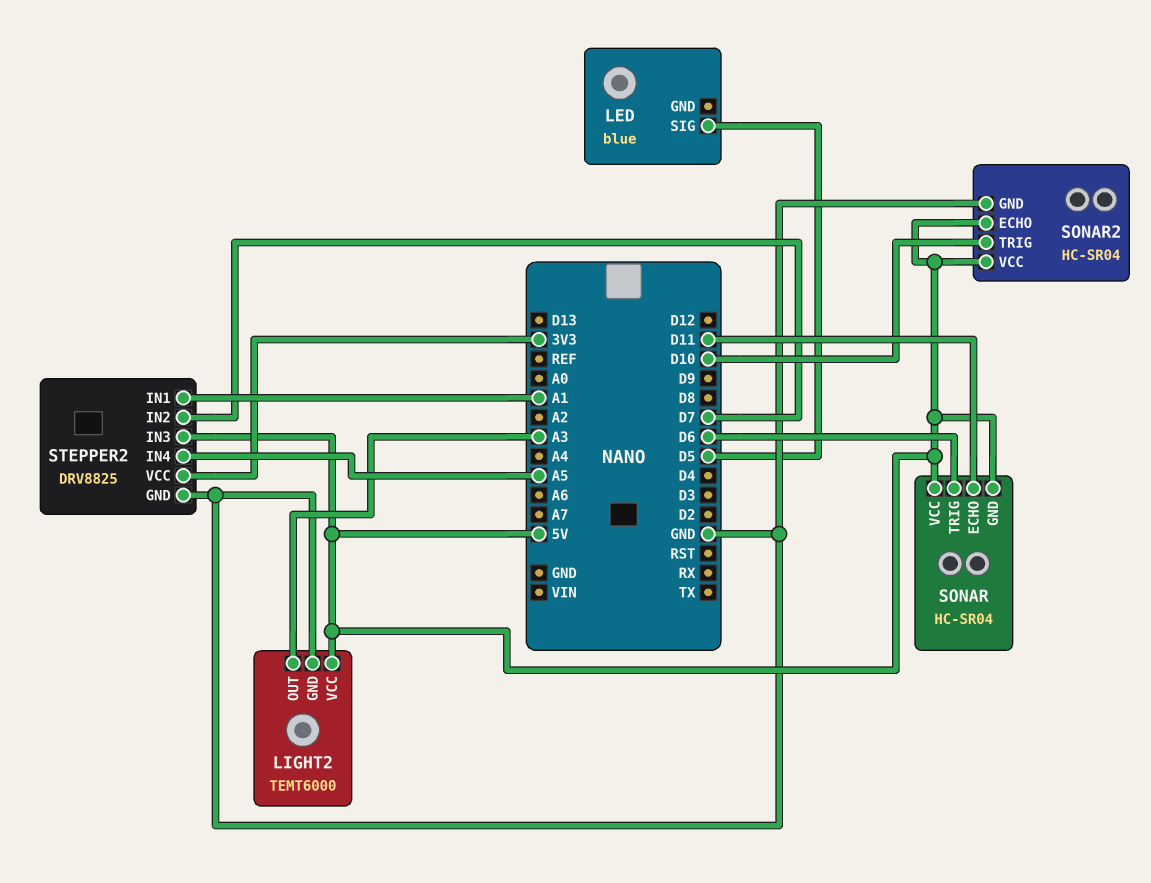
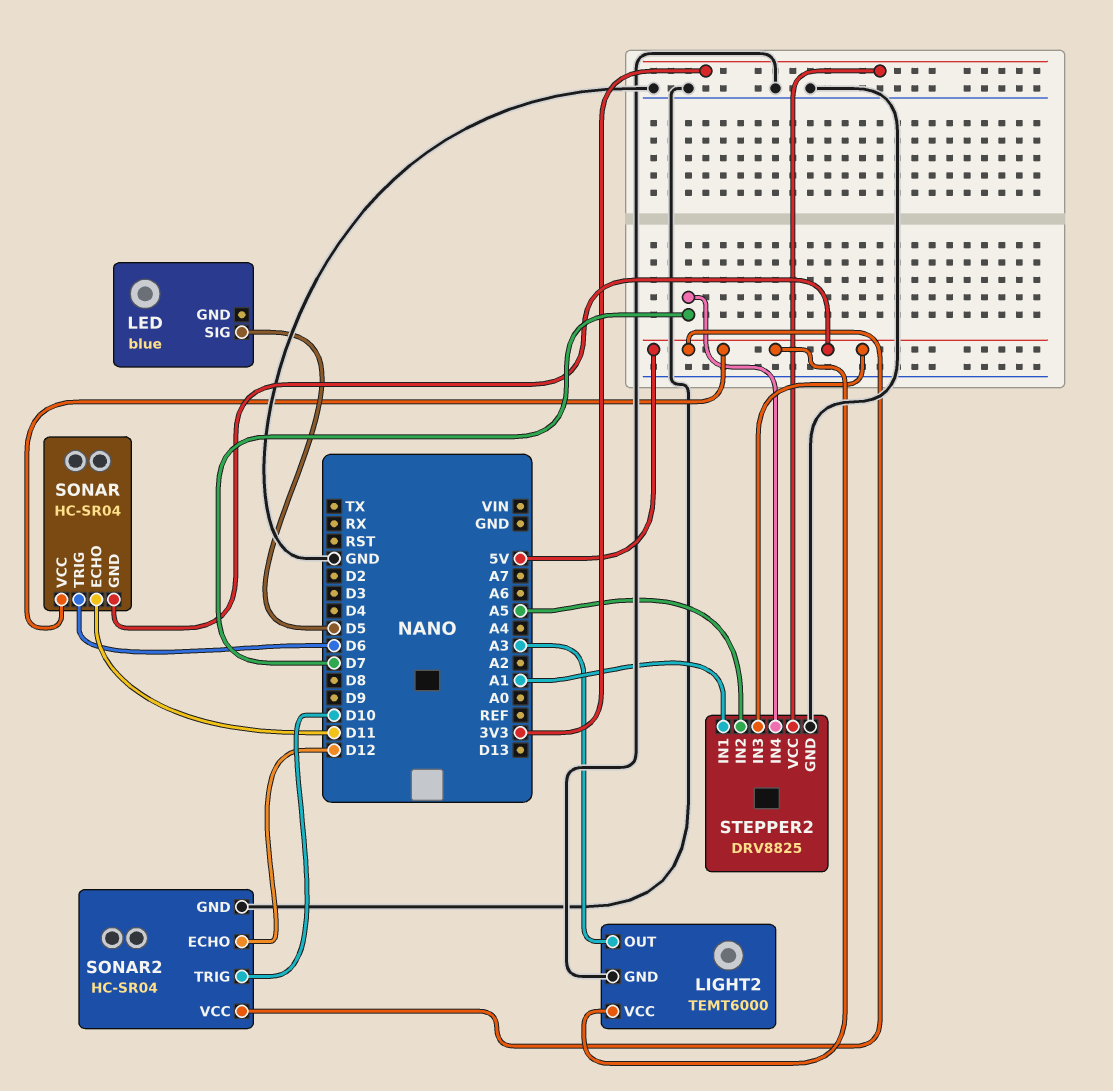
SONAR2 pin ECHO: 5V -> D12
STEPPER2 pin IN2: D7 -> A5
STEPPER2 pin IN4: A5 -> D7

